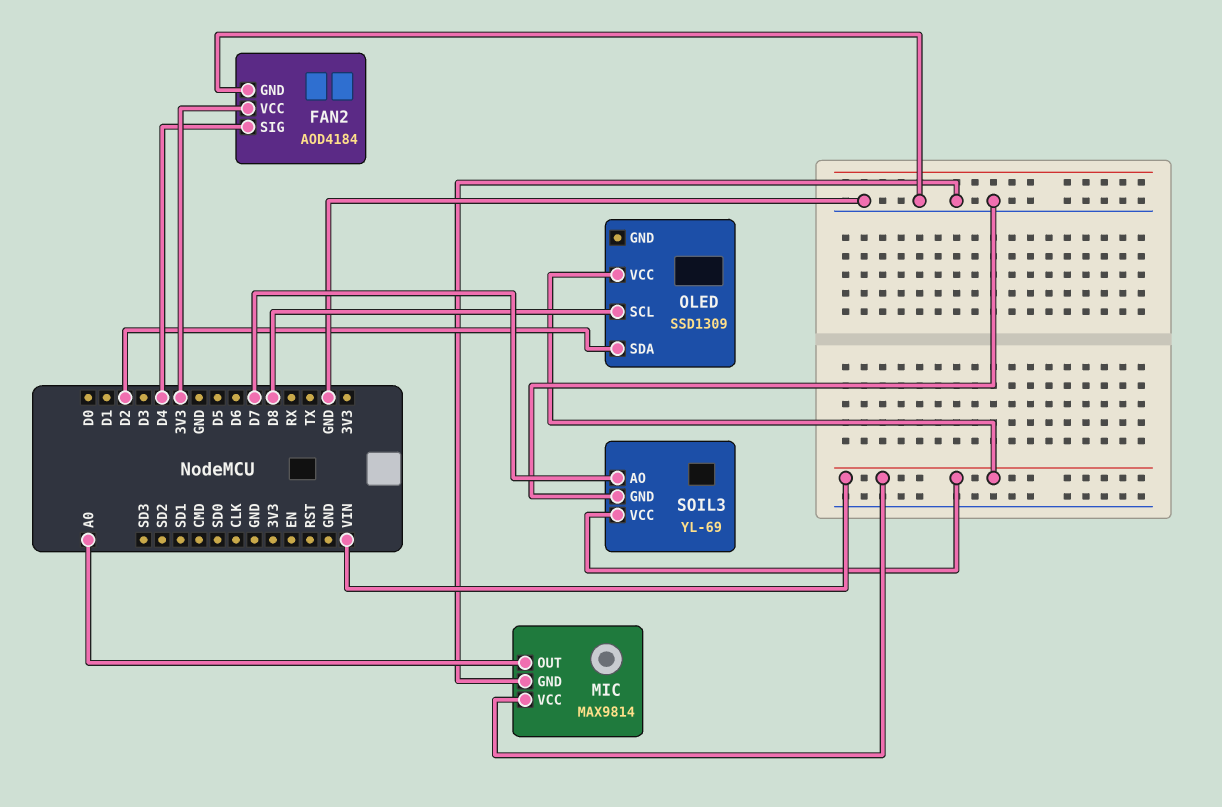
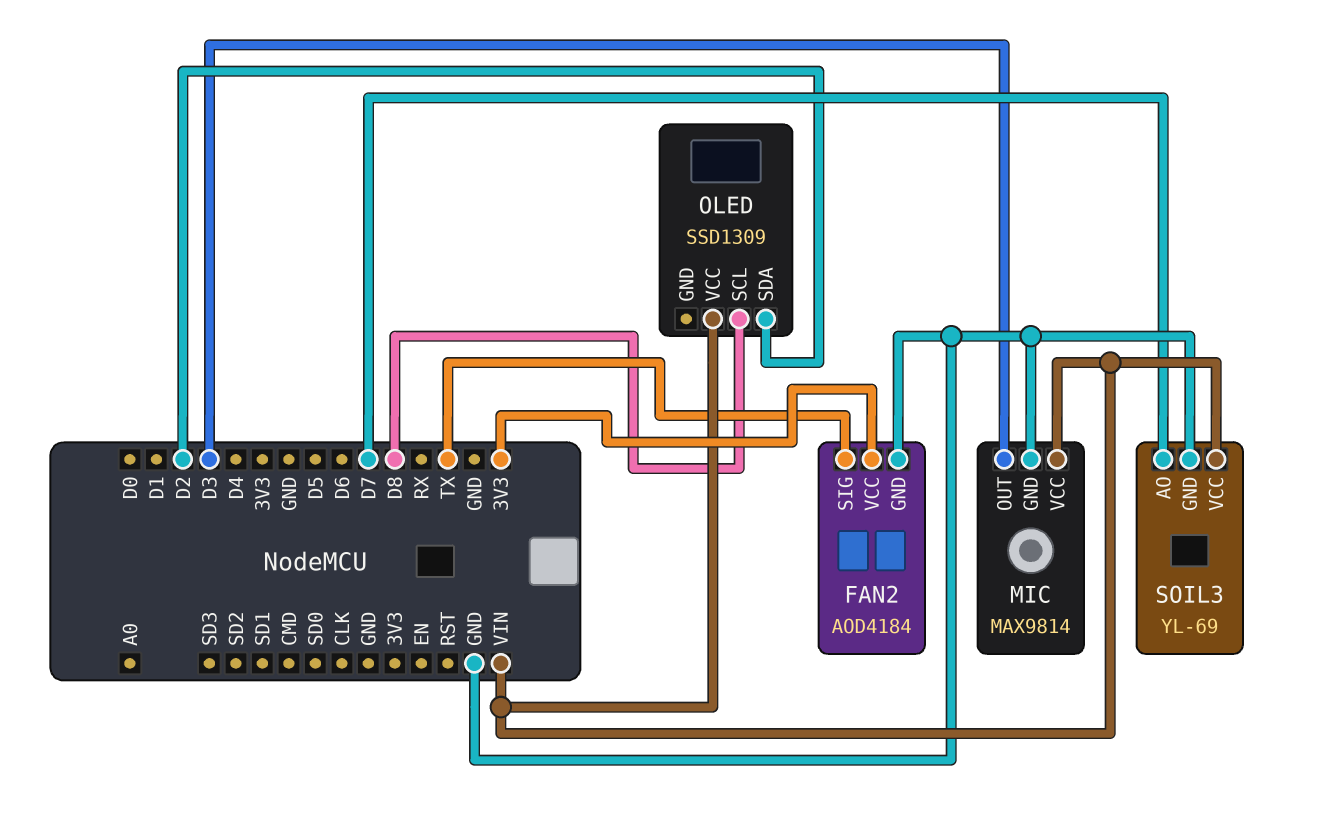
FAN2 pin SIG: D4 -> TX
MIC pin OUT: A0 -> D3

